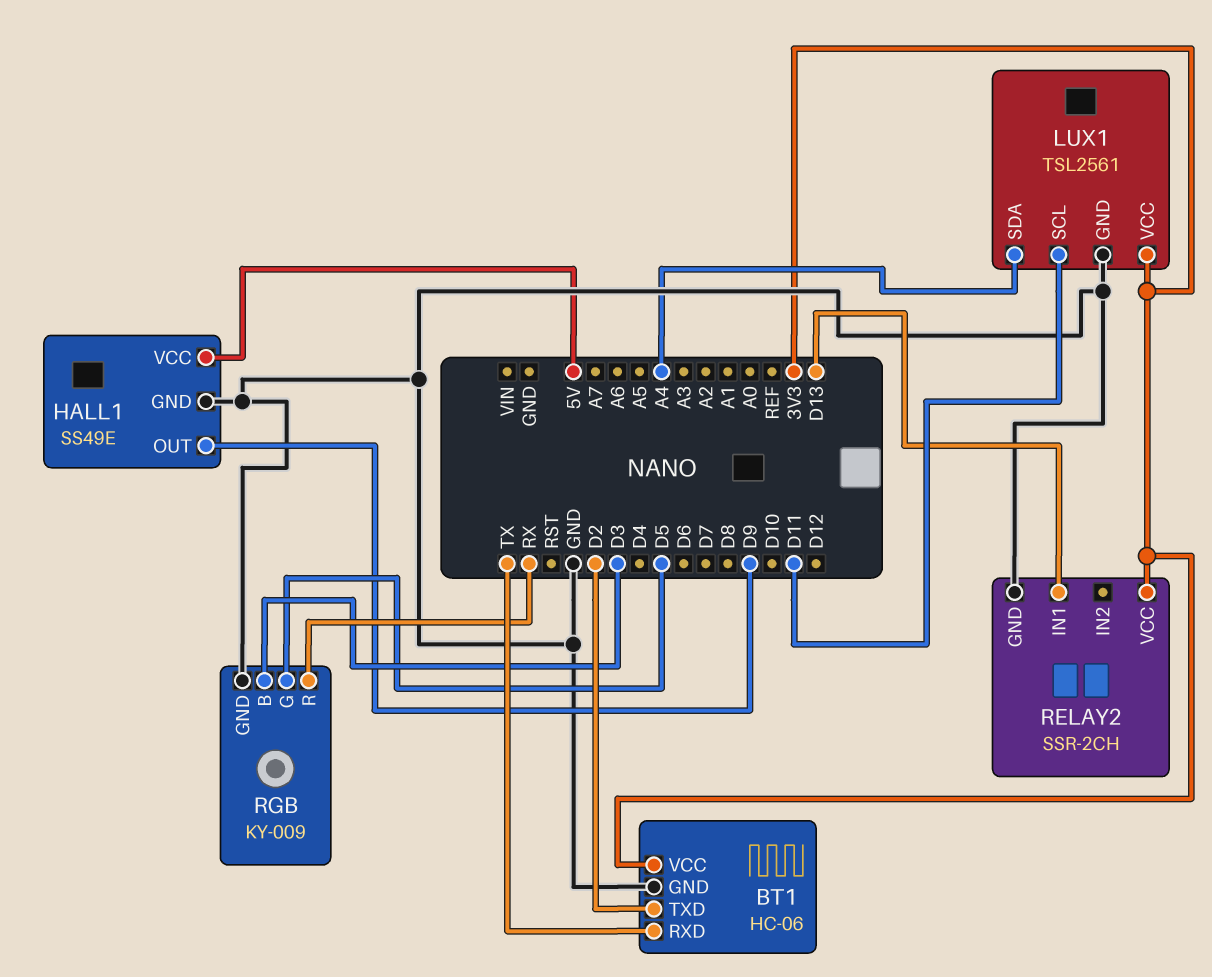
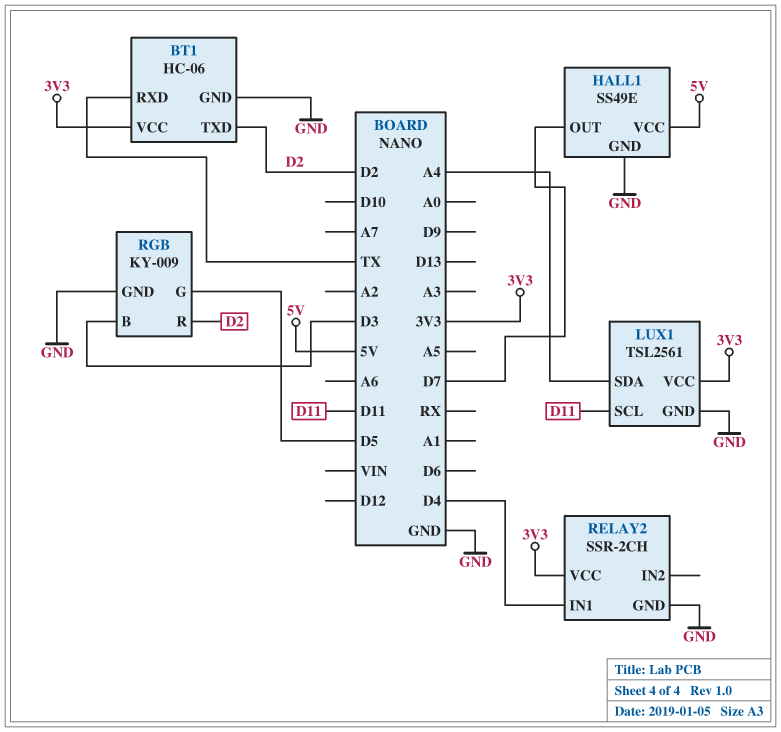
HALL1 pin OUT: D9 -> D7
RELAY2 pin IN1: D13 -> D4
RGB pin R: RX -> D2

